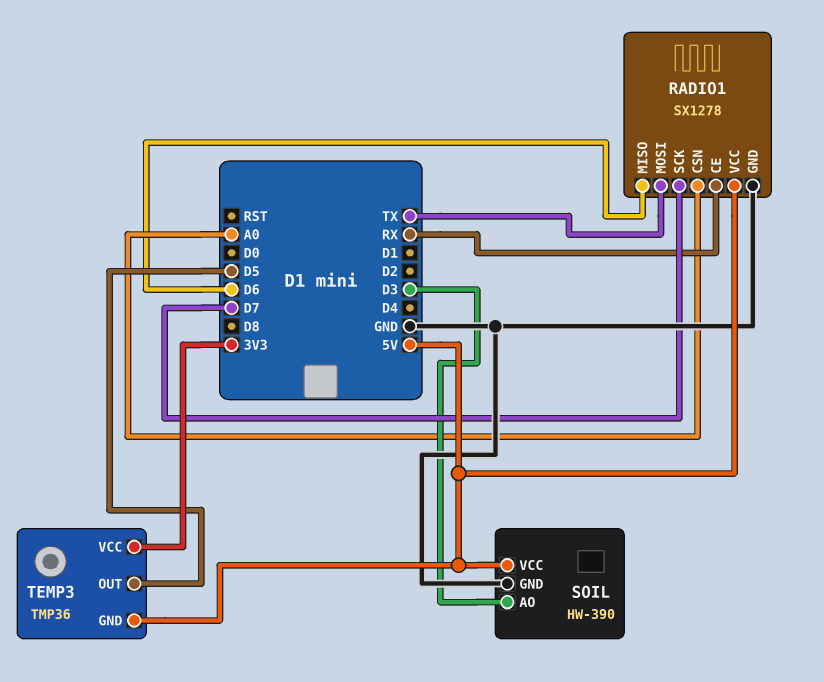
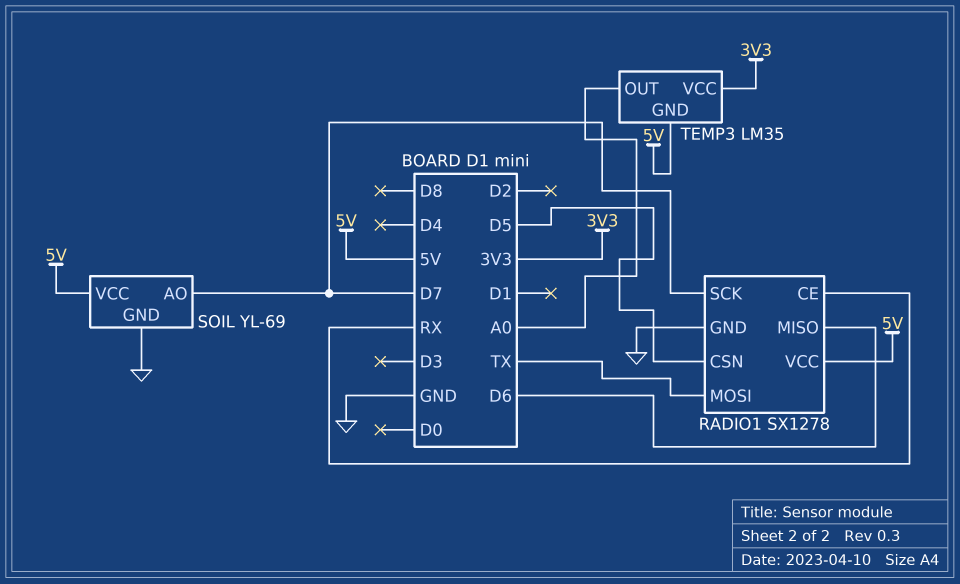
RADIO1 pin CSN: A0 -> D5
SOIL: HW-390 -> YL-69
SOIL pin AO: D3 -> D7
TEMP3: TMP36 -> LM35
TEMP3 pin OUT: D5 -> A0

